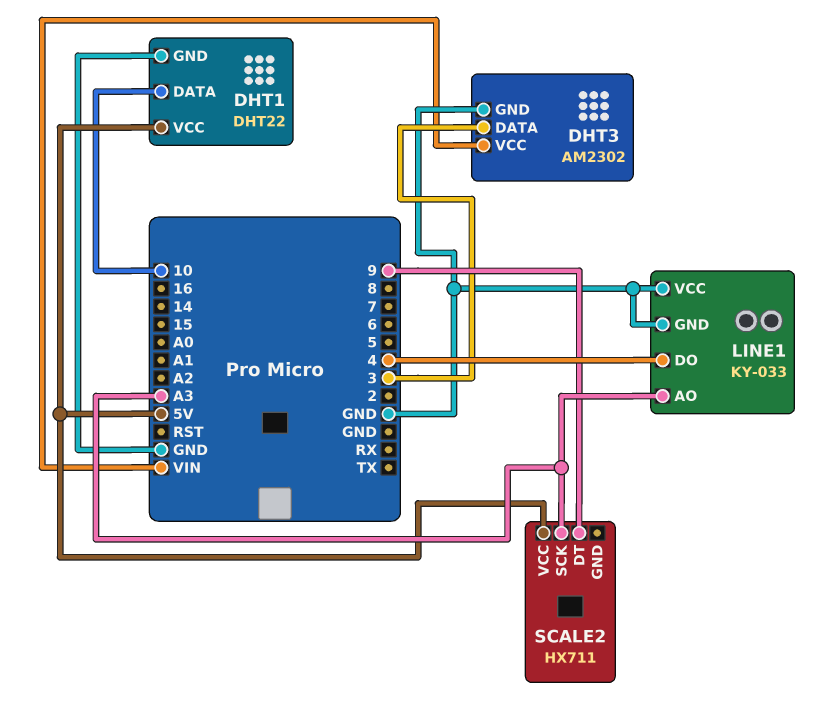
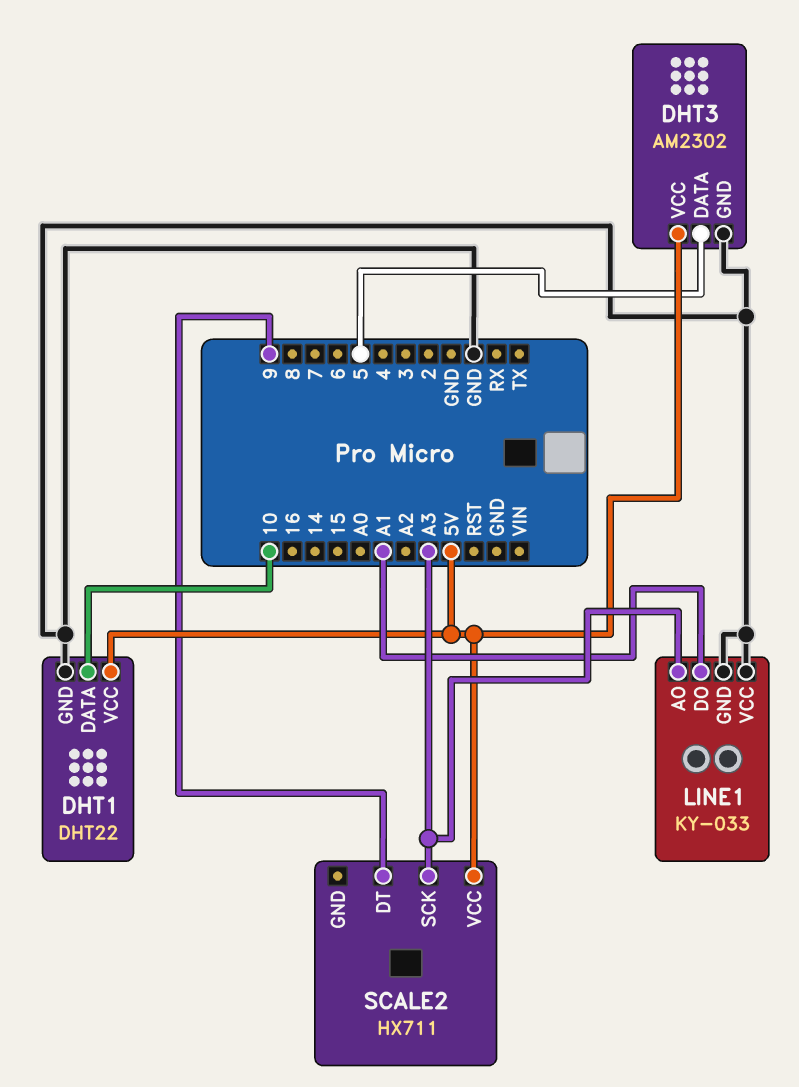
DHT3 pin DATA: 3 -> 5
DHT3 pin VCC: VIN -> 5V
LINE1 pin DO: 4 -> A1

